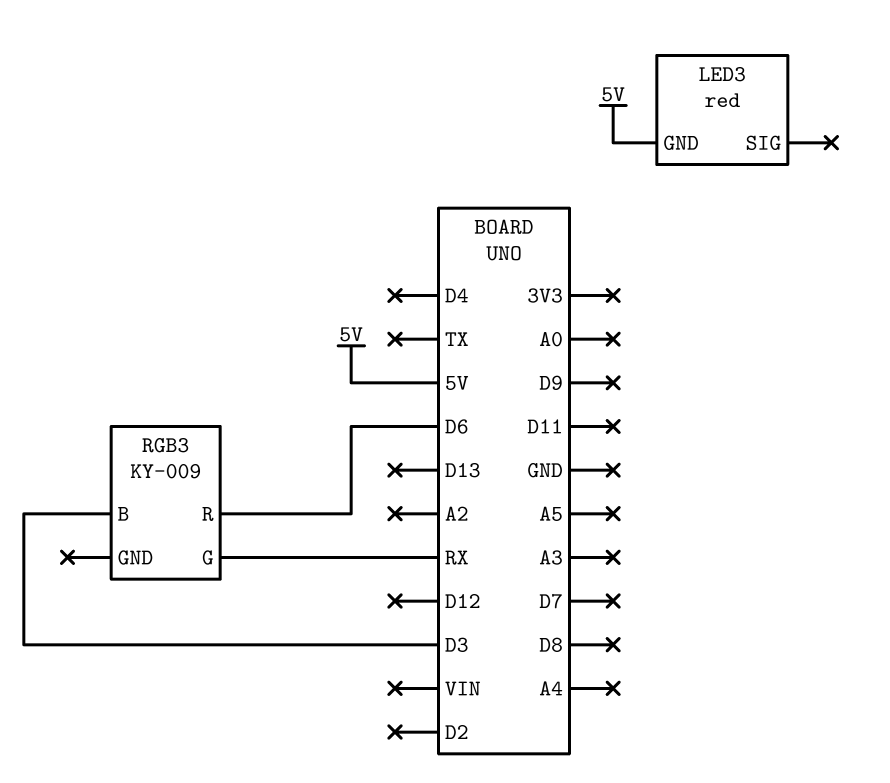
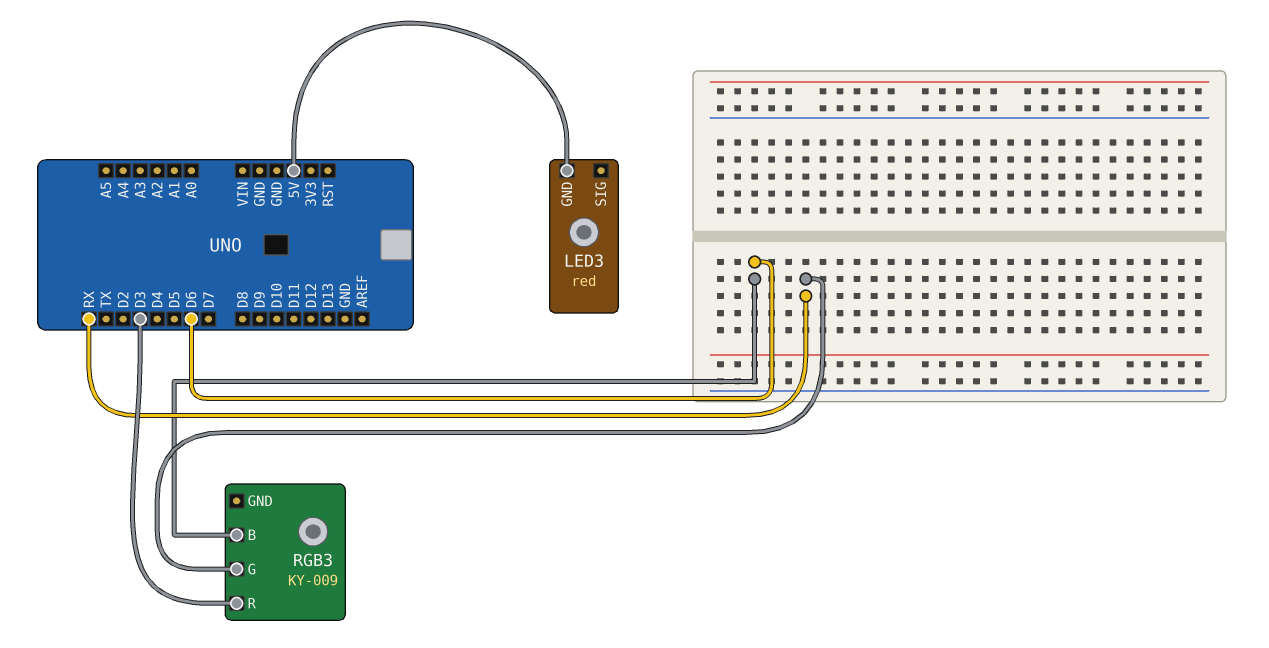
RGB3 pin B: D3 -> D6
RGB3 pin R: D6 -> D3

